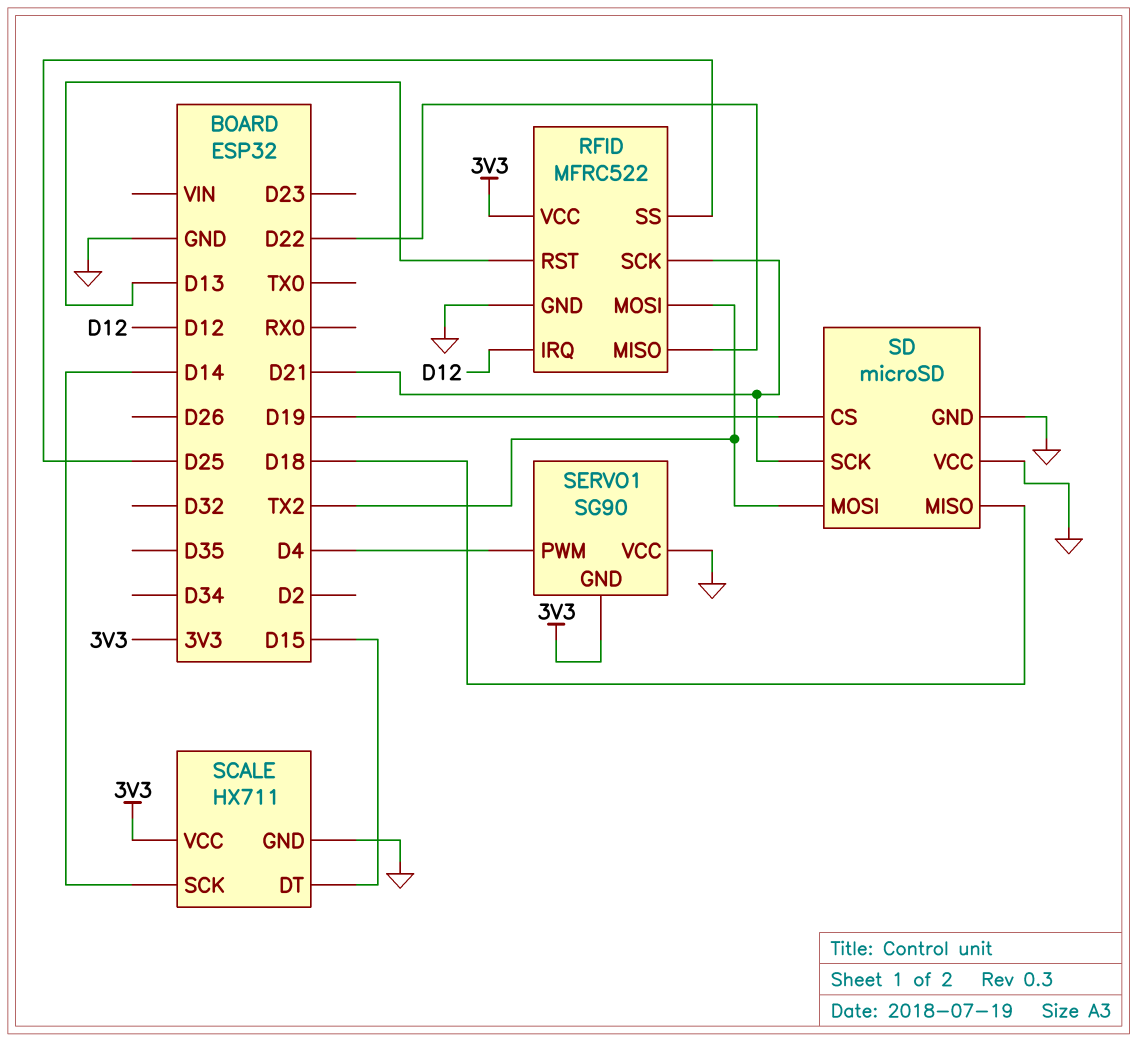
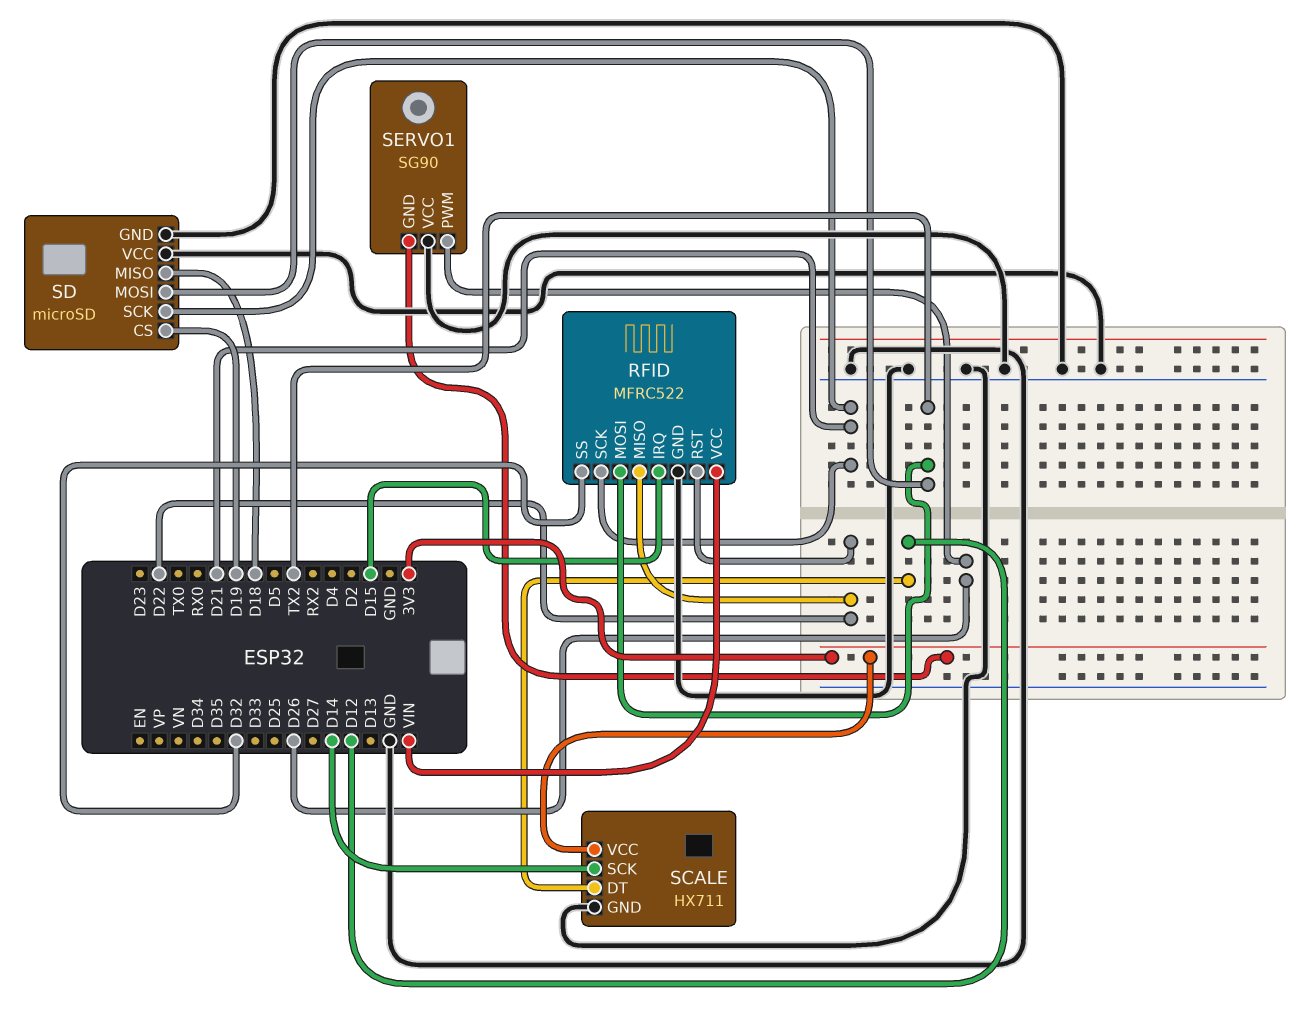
RFID pin IRQ: D12 -> D15
RFID pin RST: D13 -> D22
RFID pin SS: D25 -> D32
RFID pin VCC: 3V3 -> VIN
SCALE pin DT: D15 -> D12
SERVO1 pin PWM: D4 -> D26

